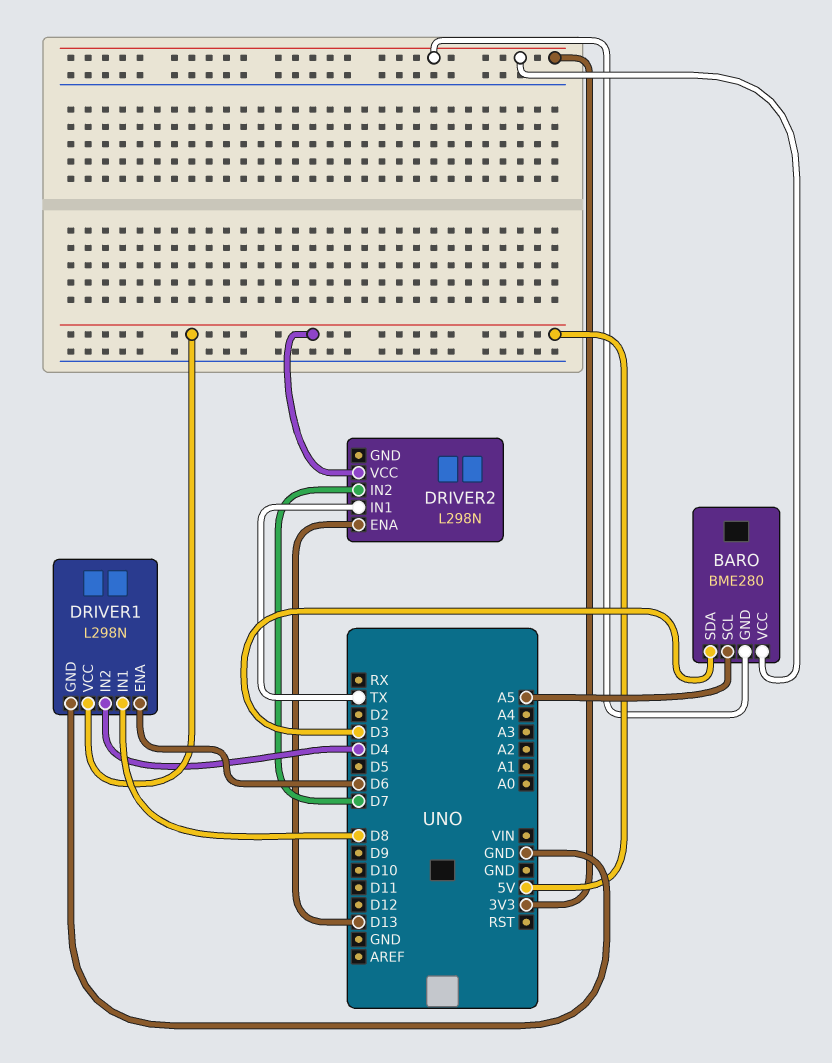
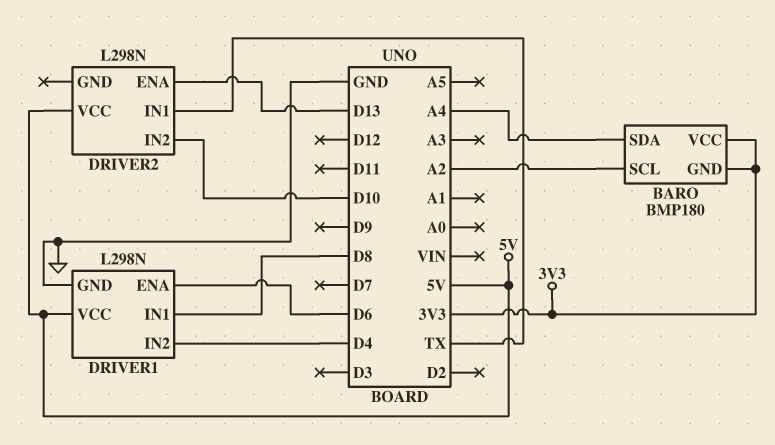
BARO: BME280 -> BMP180
BARO pin SCL: A5 -> A2
BARO pin SDA: D3 -> A4
DRIVER2 pin IN2: D7 -> D10

